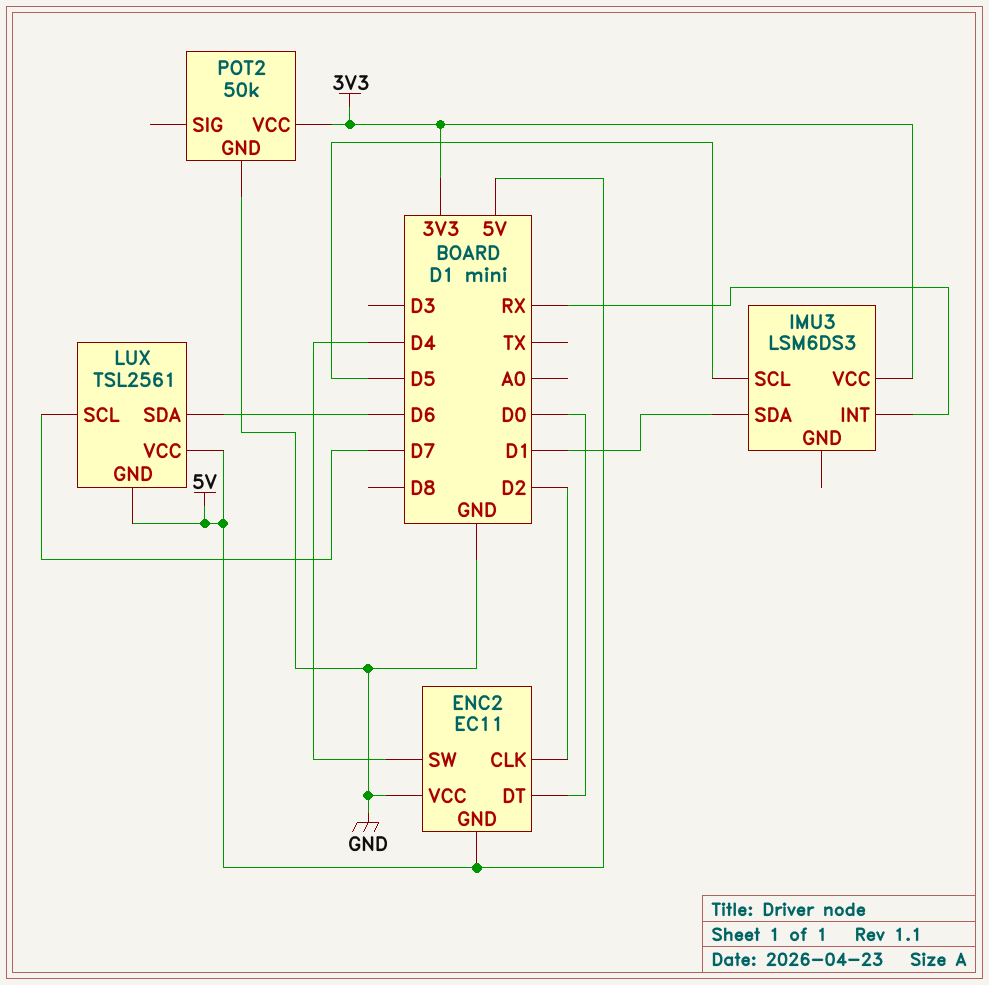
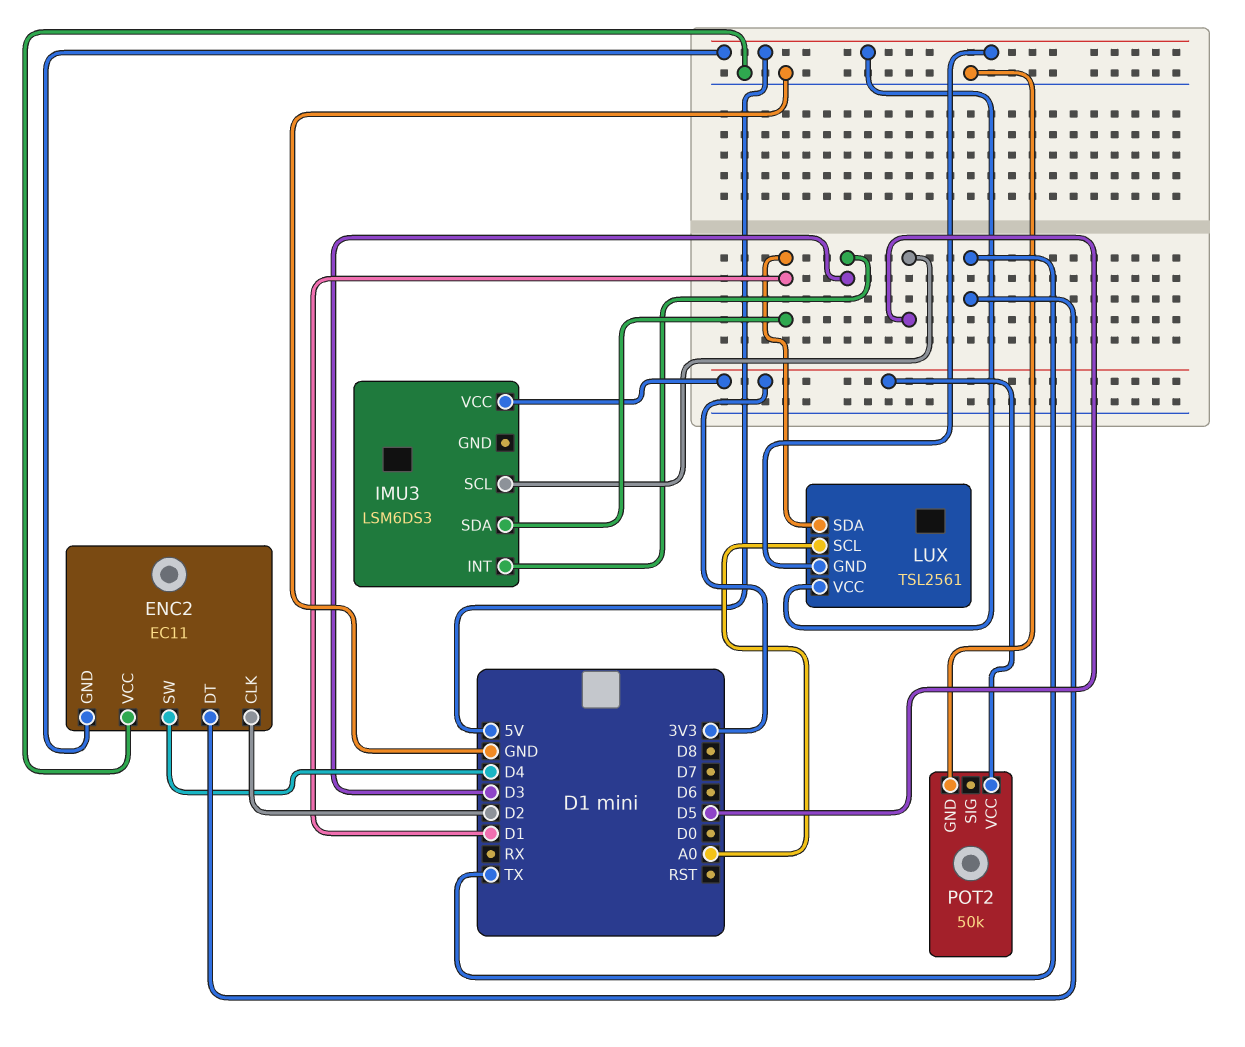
ENC2 pin DT: D0 -> TX
IMU3 pin INT: RX -> D3
LUX pin SCL: D7 -> A0
LUX pin SDA: D6 -> D1

